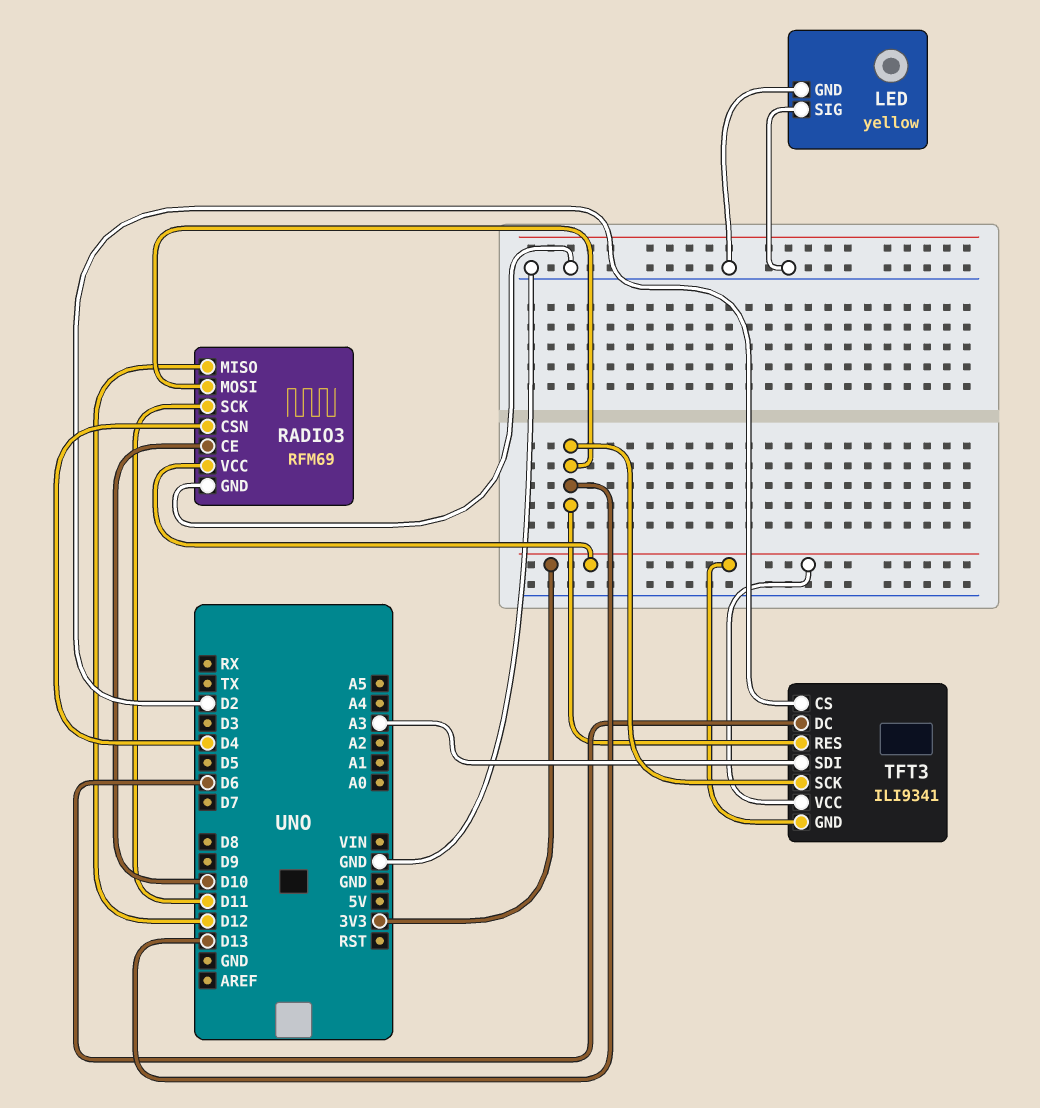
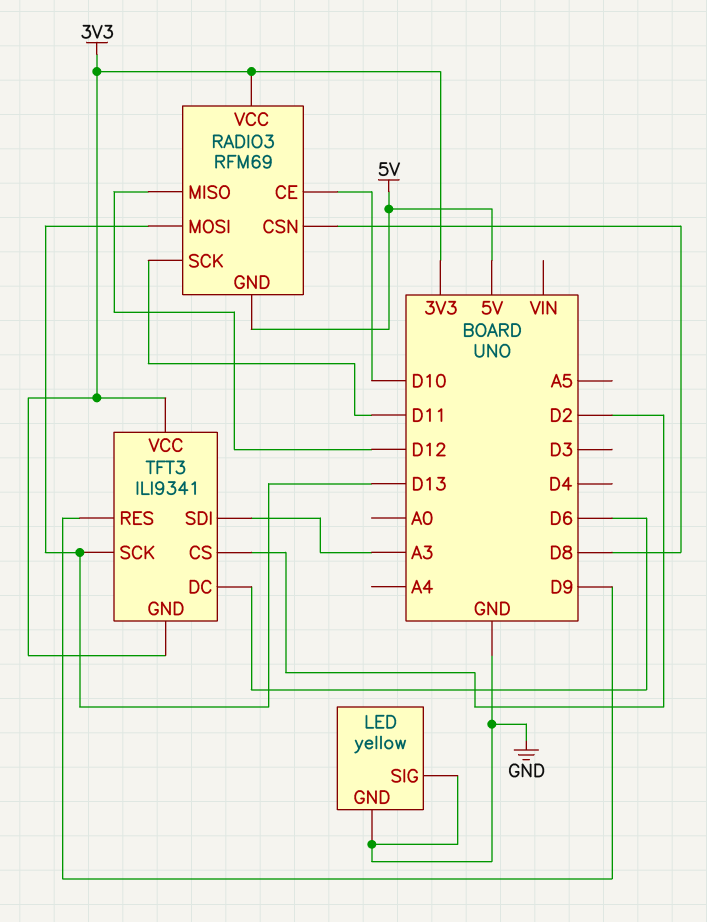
RADIO3 pin CSN: D4 -> D8
RADIO3 pin GND: GND -> 5V
TFT3 pin RES: D13 -> D9

